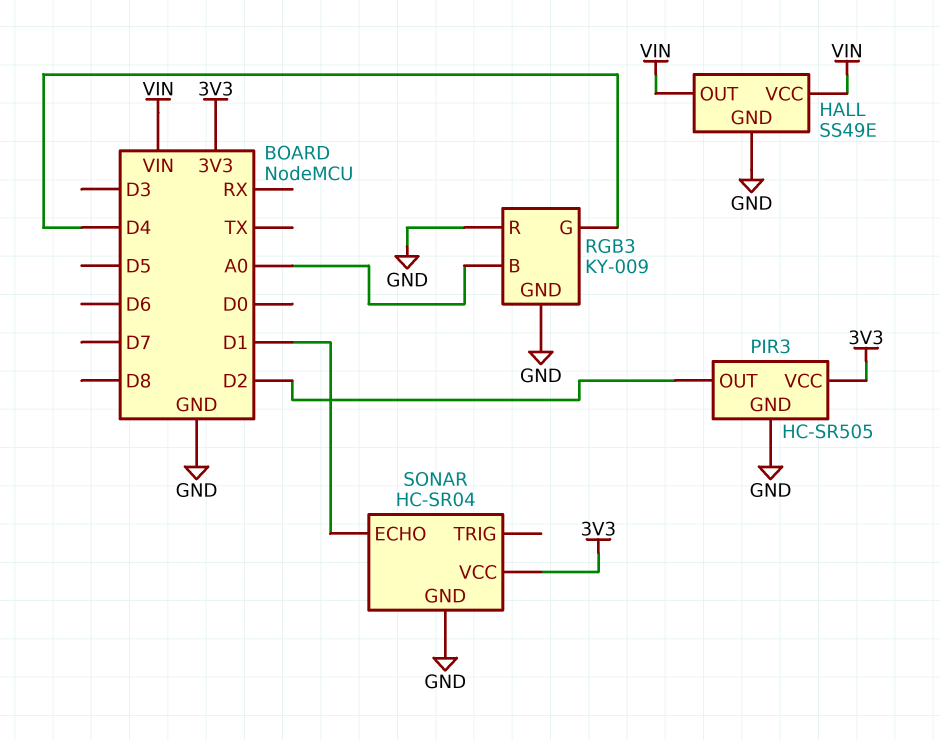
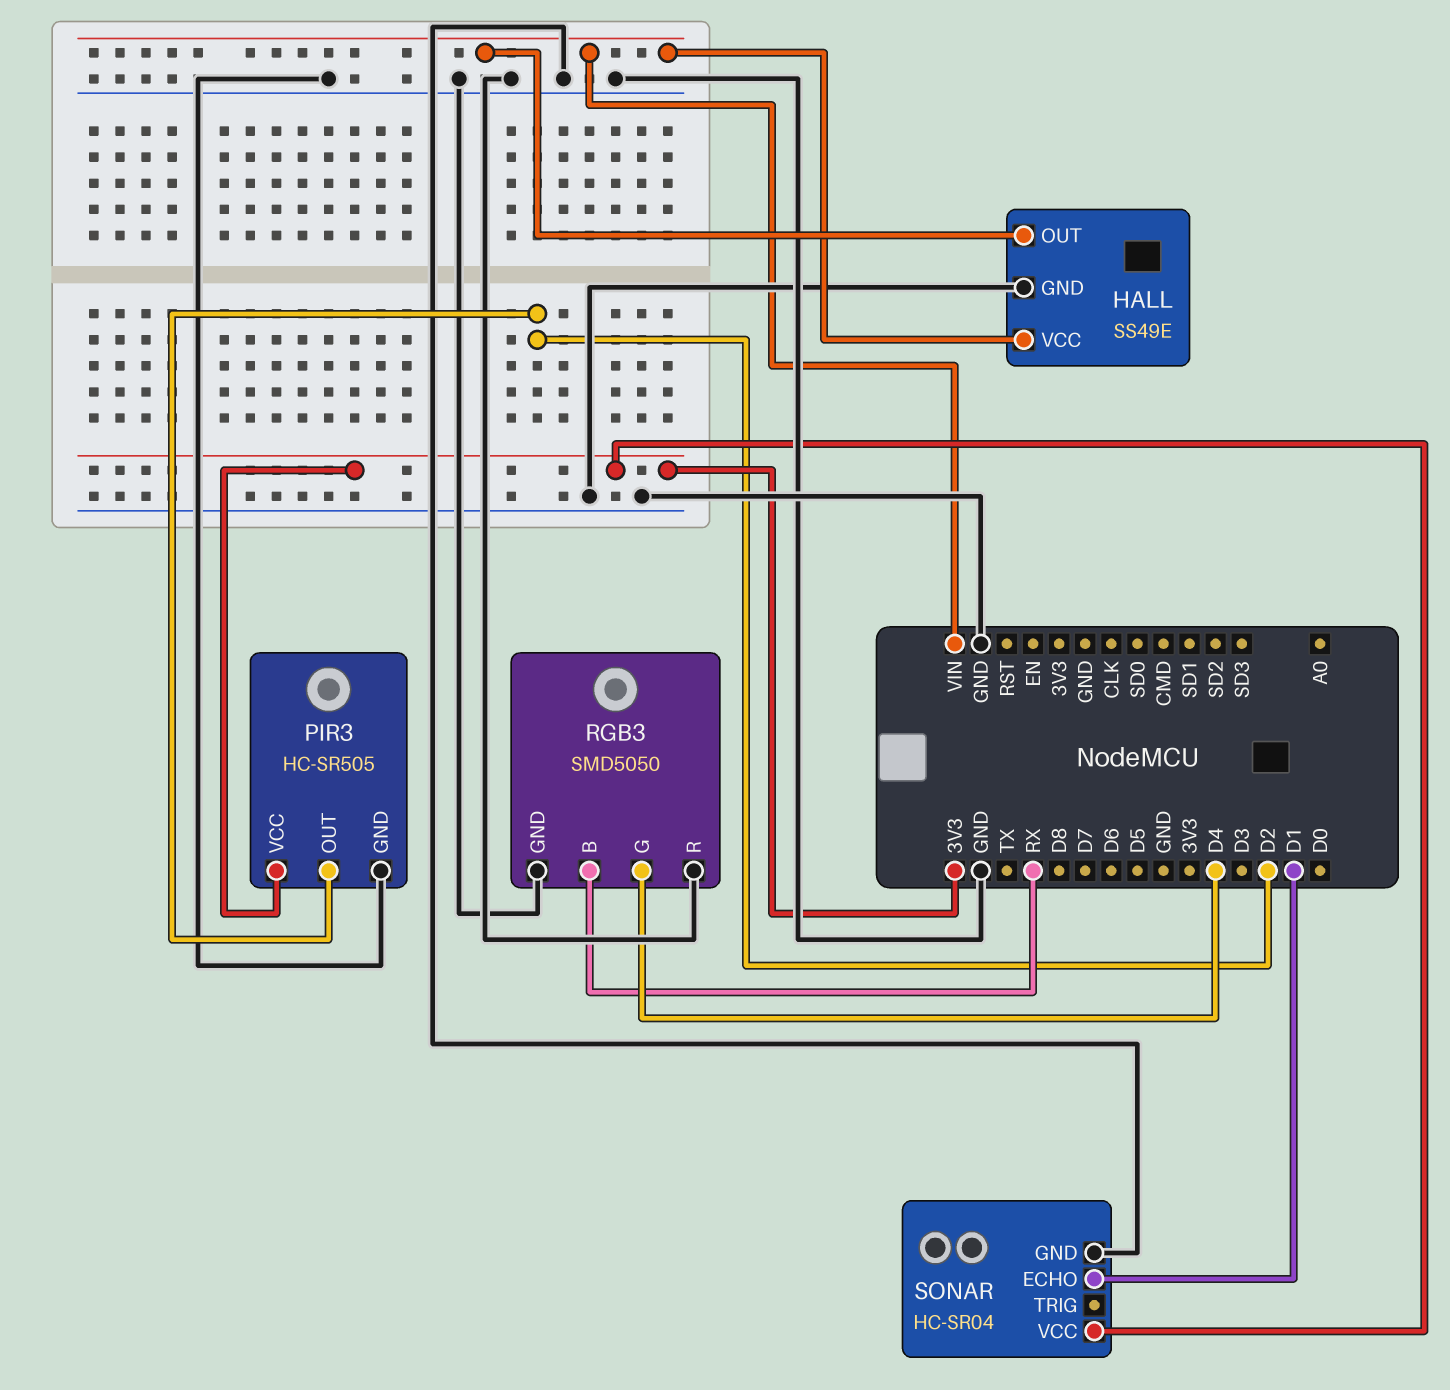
RGB3: KY-009 -> SMD5050
RGB3 pin B: A0 -> RX

